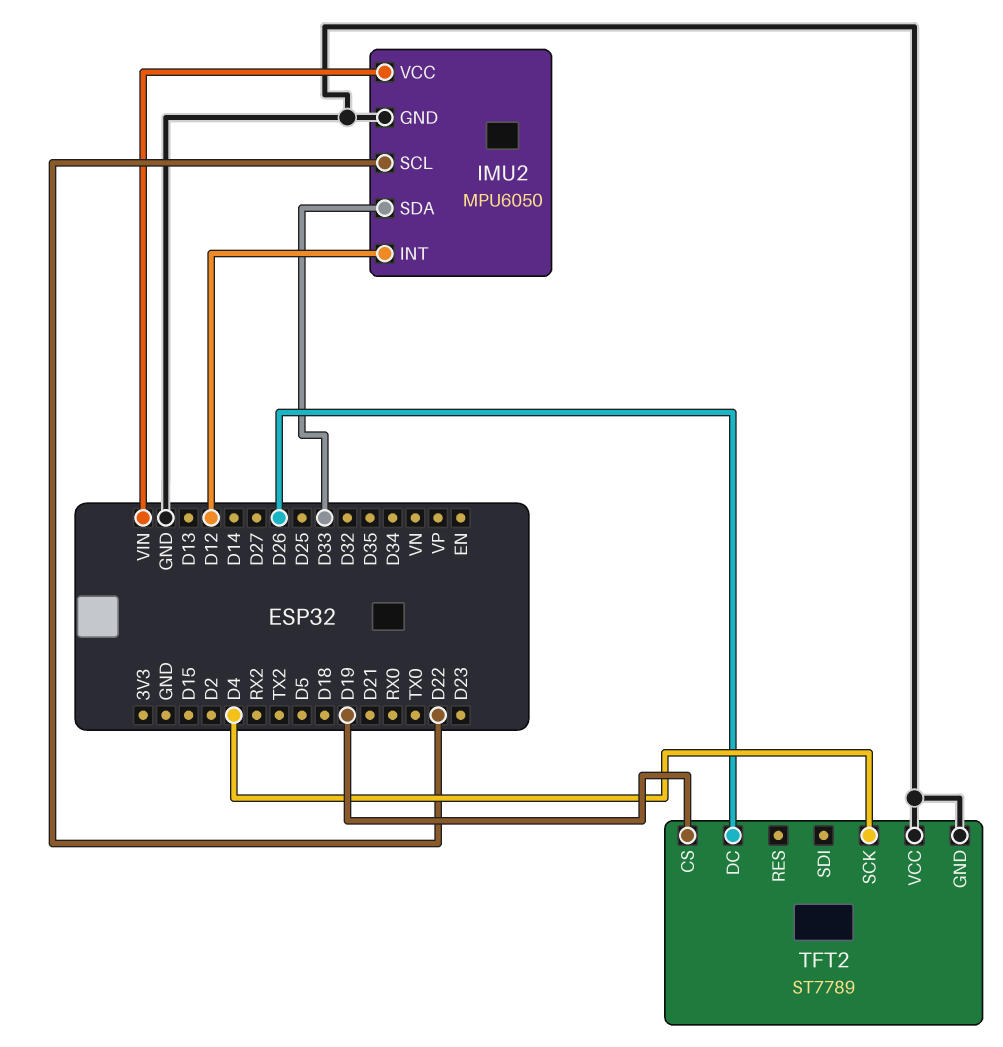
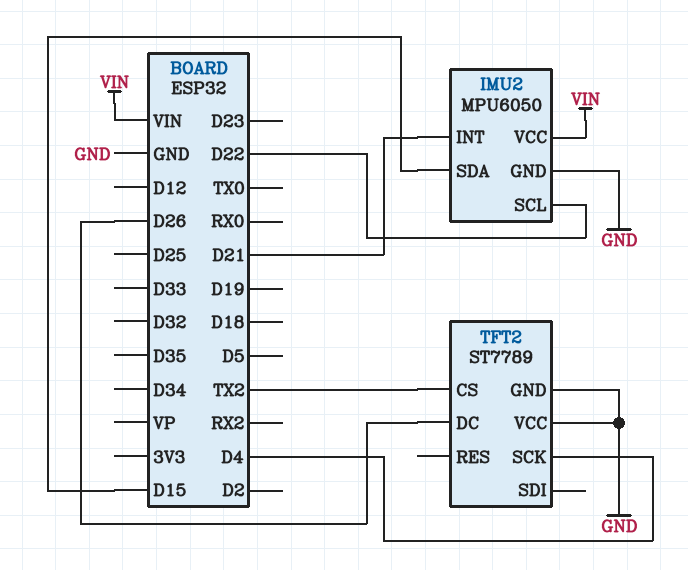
IMU2 pin INT: D12 -> D21
IMU2 pin SDA: D33 -> D15
TFT2 pin CS: D19 -> TX2

